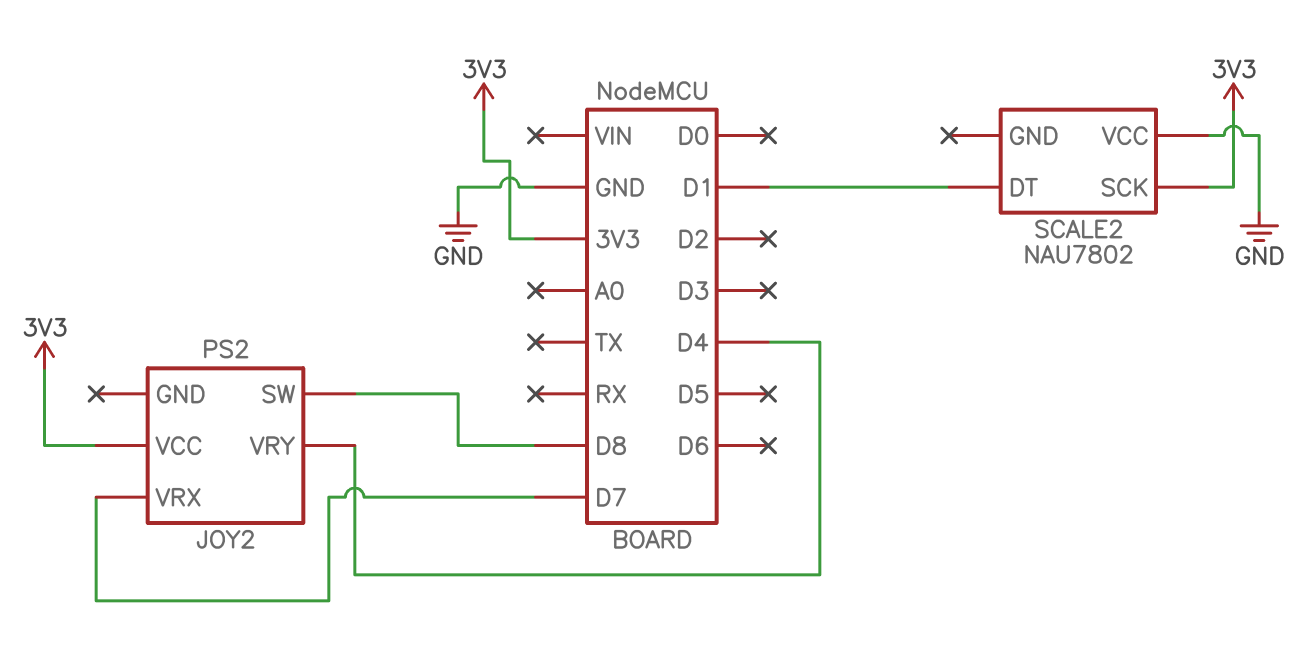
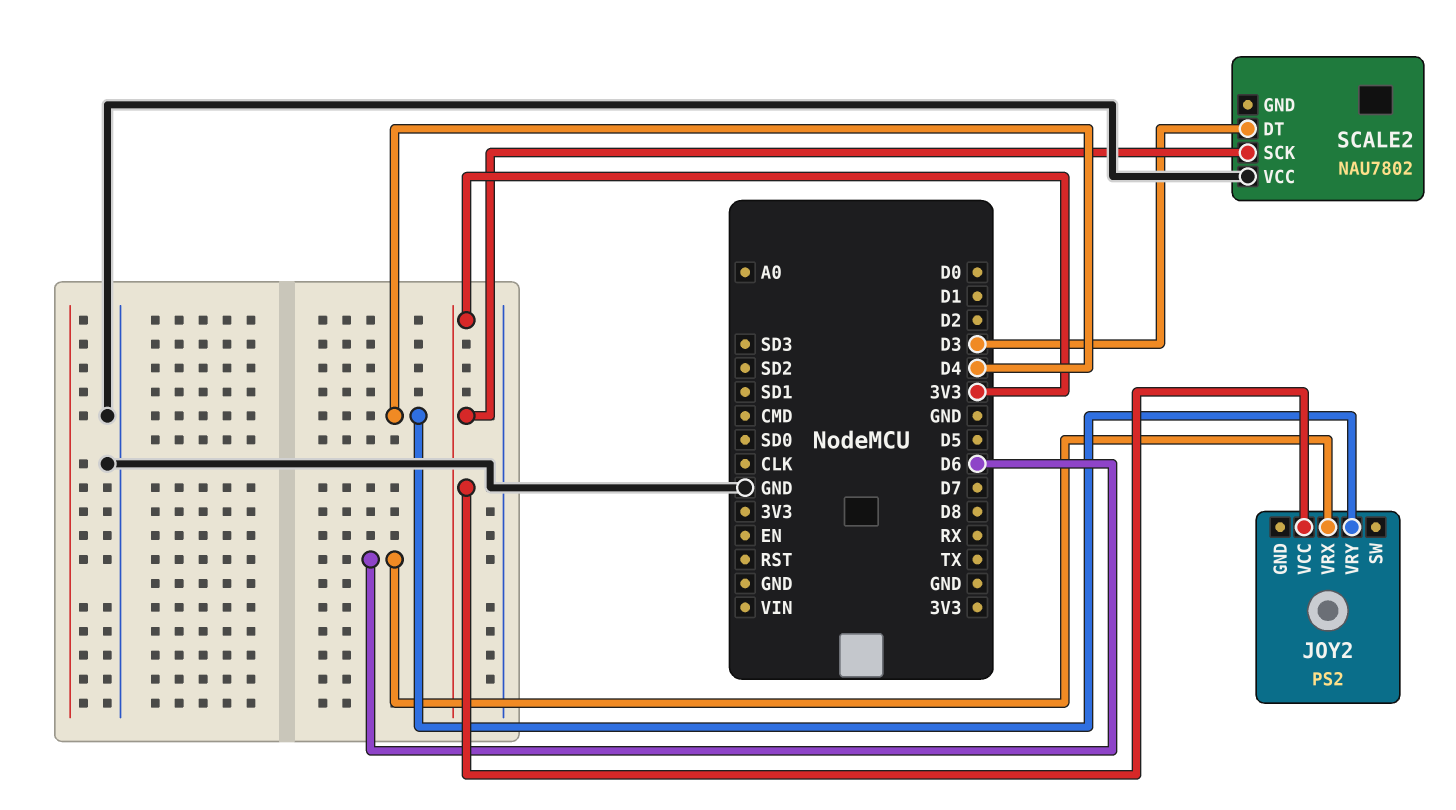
JOY2 pin SW: D8 -> none
JOY2 pin VRX: D7 -> D6
SCALE2 pin DT: D1 -> D3

